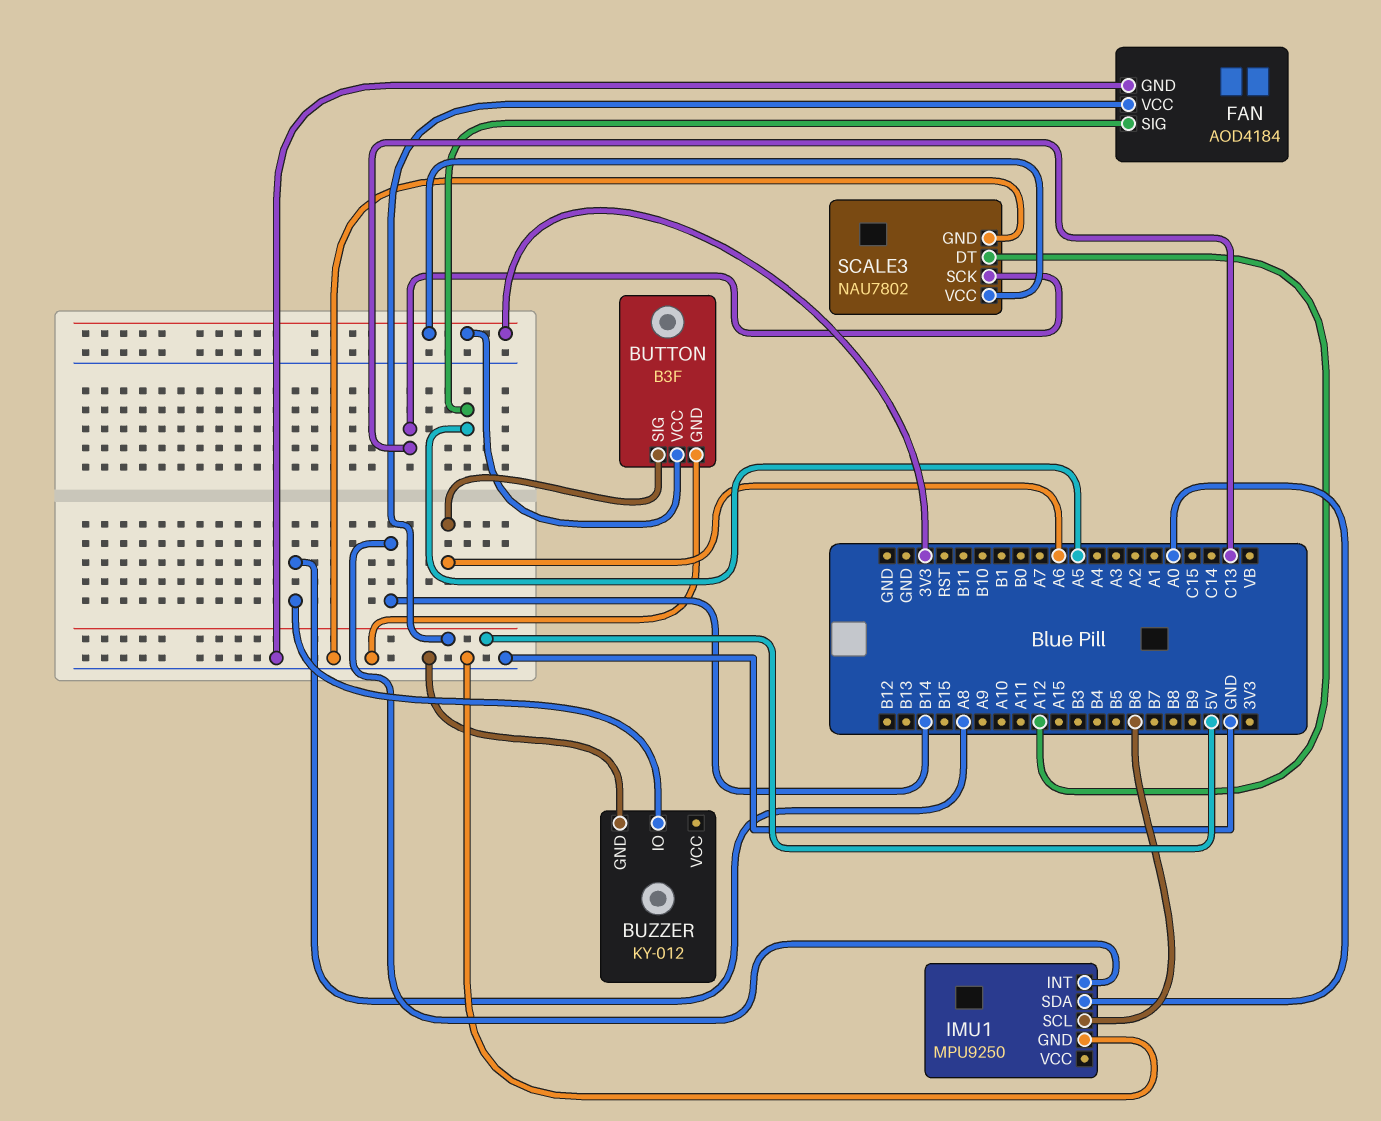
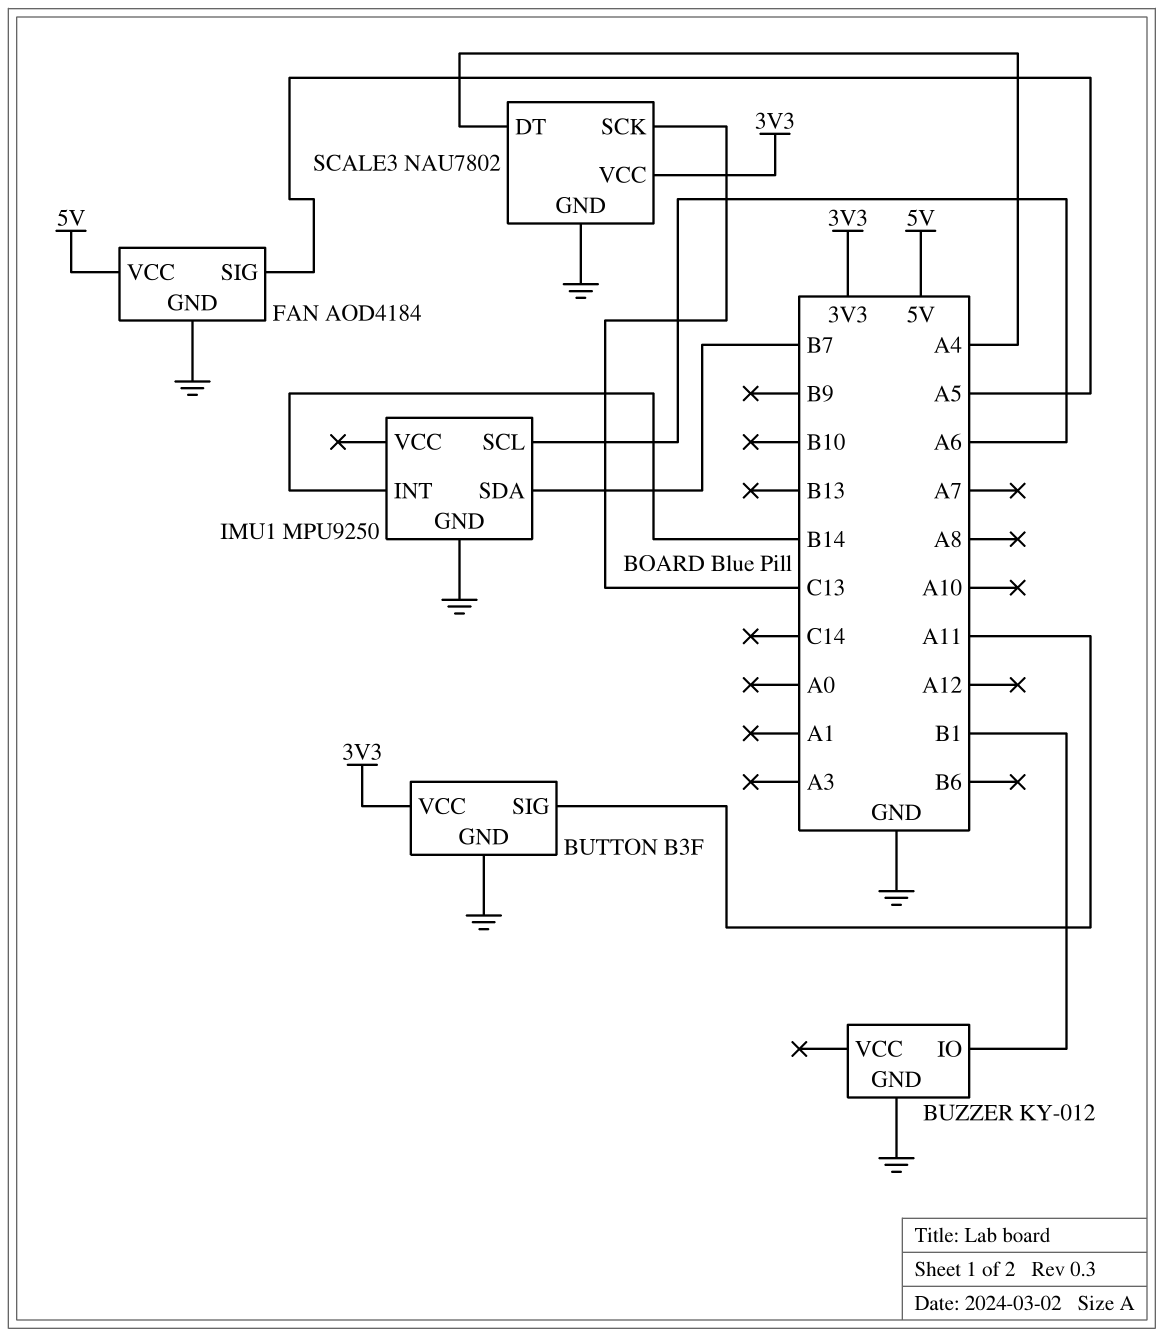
BUTTON pin SIG: A6 -> A11
BUZZER pin IO: A8 -> B1
IMU1 pin SCL: B6 -> A6
IMU1 pin SDA: A0 -> B7
SCALE3 pin DT: A12 -> A4

